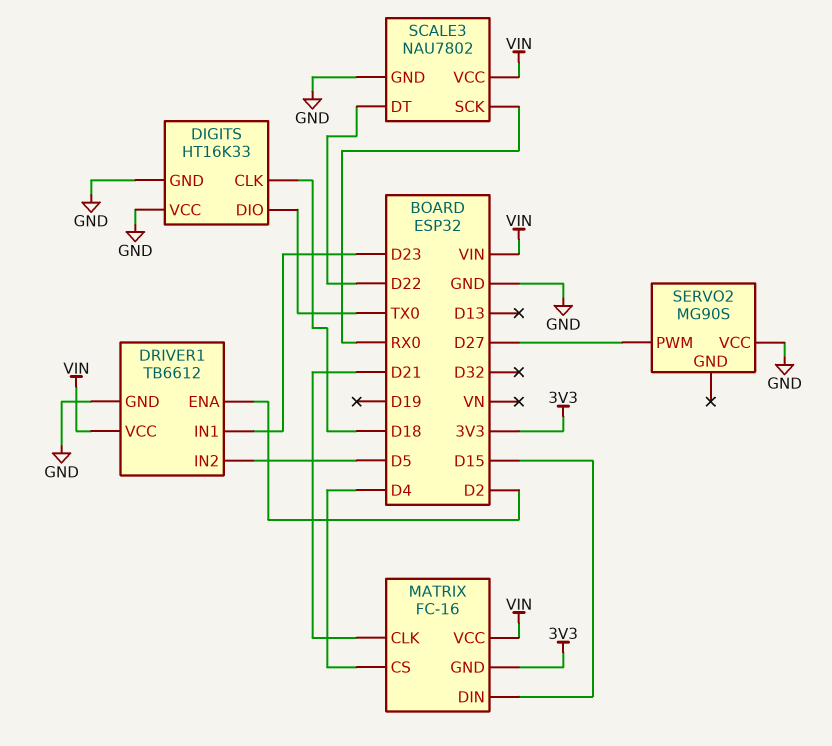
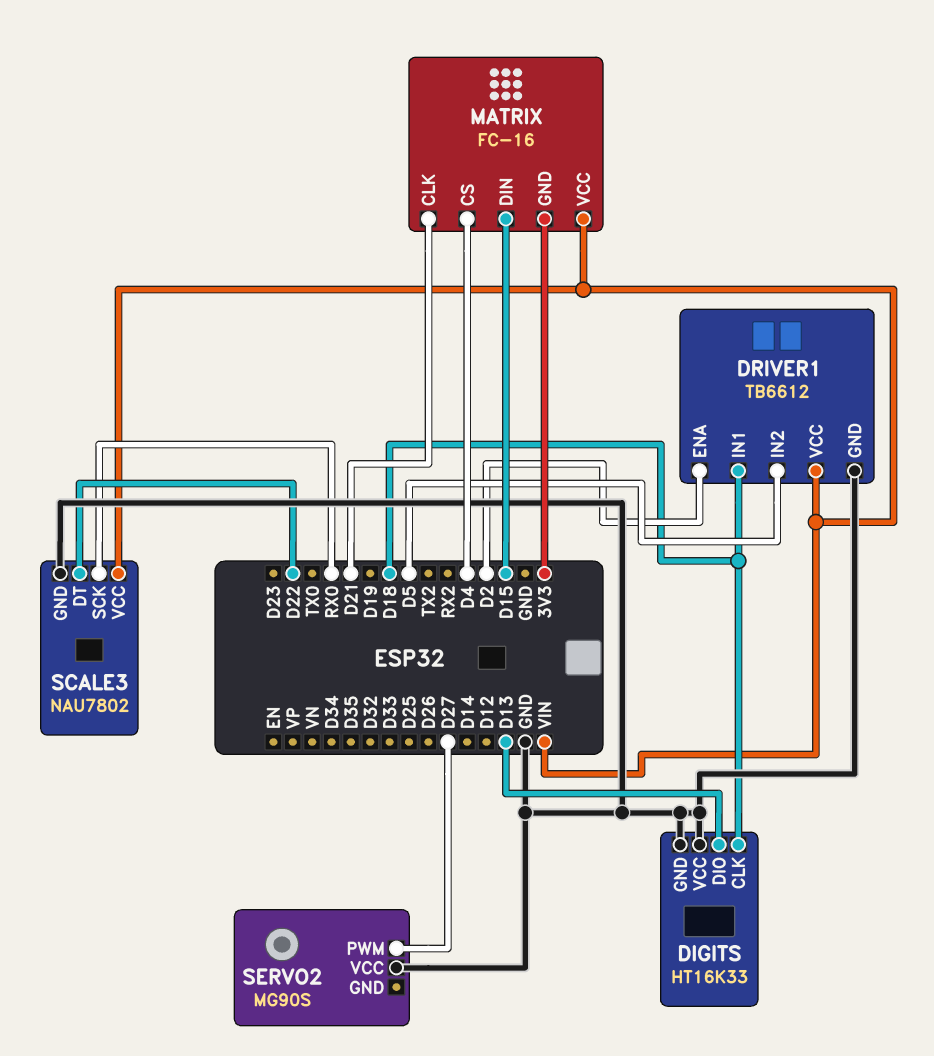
DIGITS pin DIO: TX0 -> D13
DRIVER1 pin IN1: D23 -> D18

